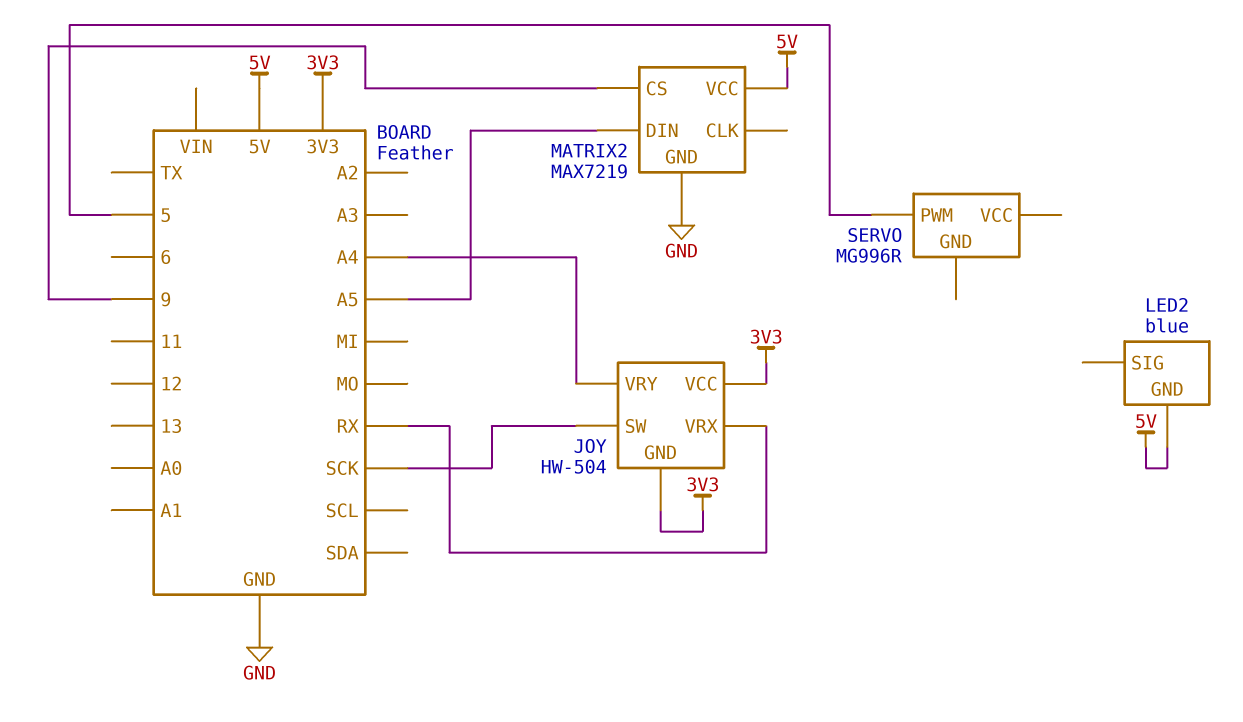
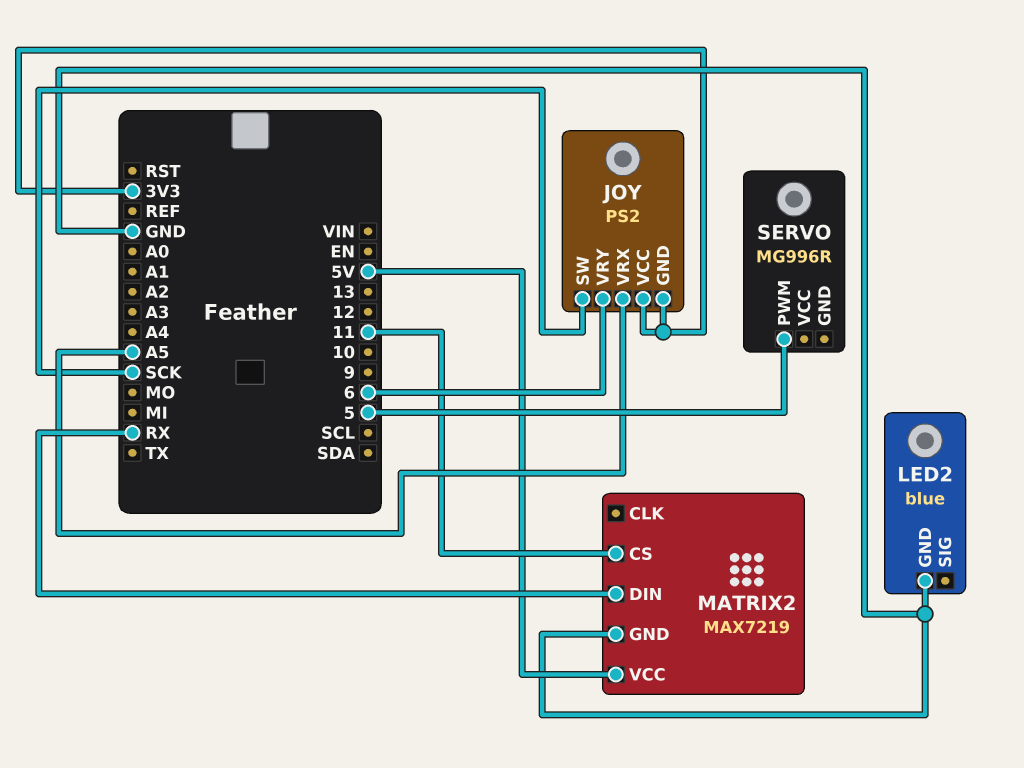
JOY: HW-504 -> PS2
JOY pin VRX: RX -> A5
JOY pin VRY: A4 -> 6
LED2 pin GND: 5V -> GND
MATRIX2 pin CS: 9 -> 11
MATRIX2 pin DIN: A5 -> RX

